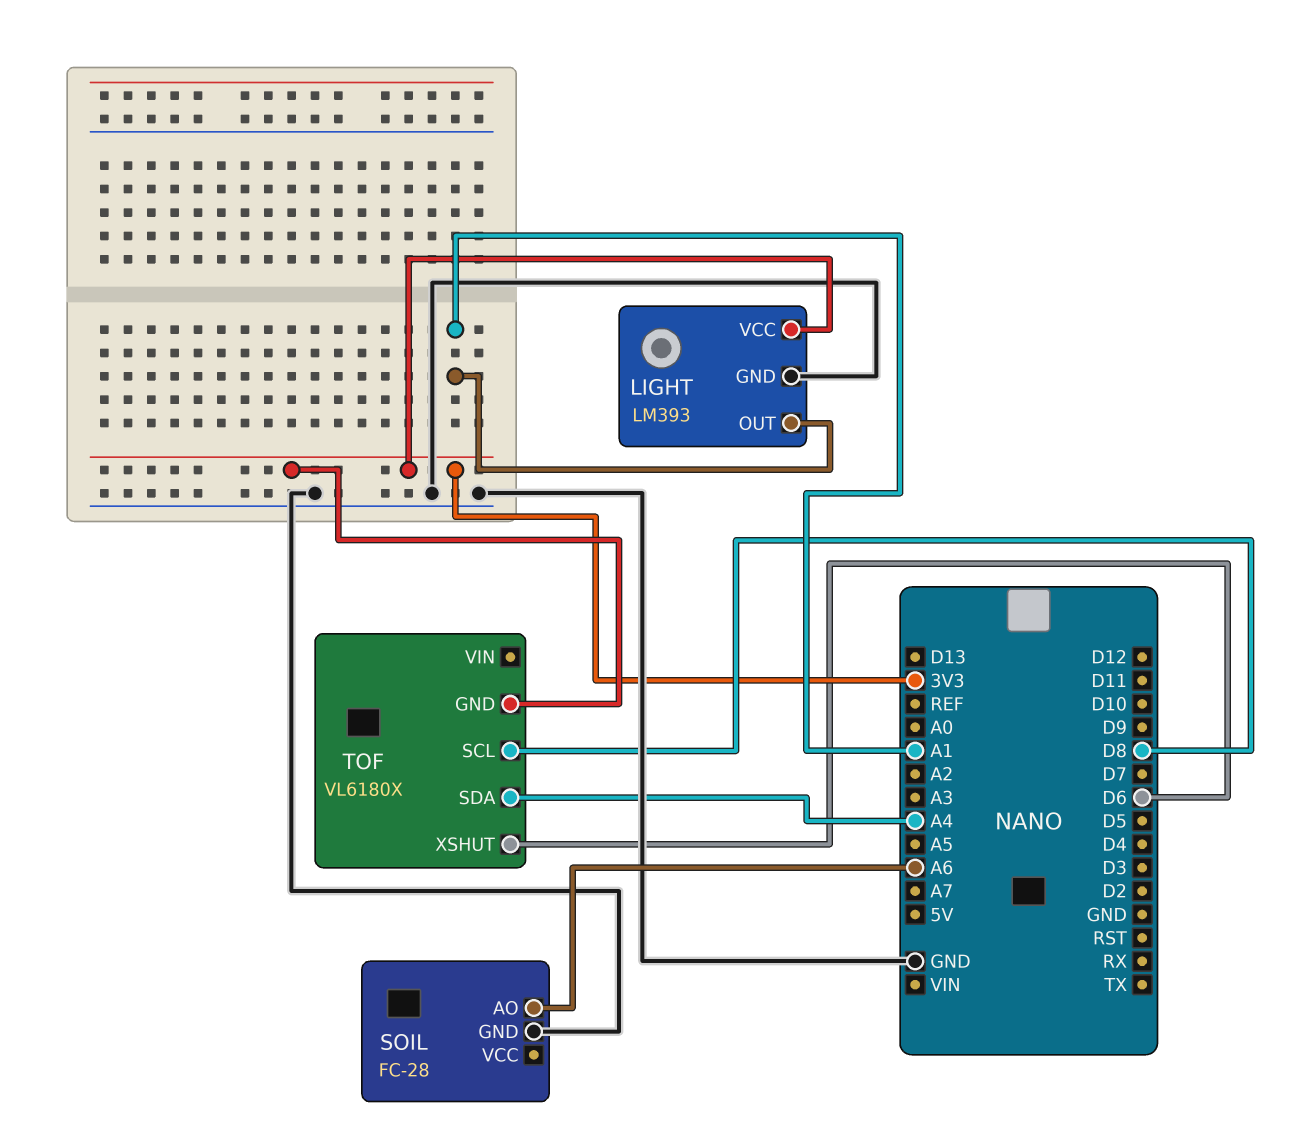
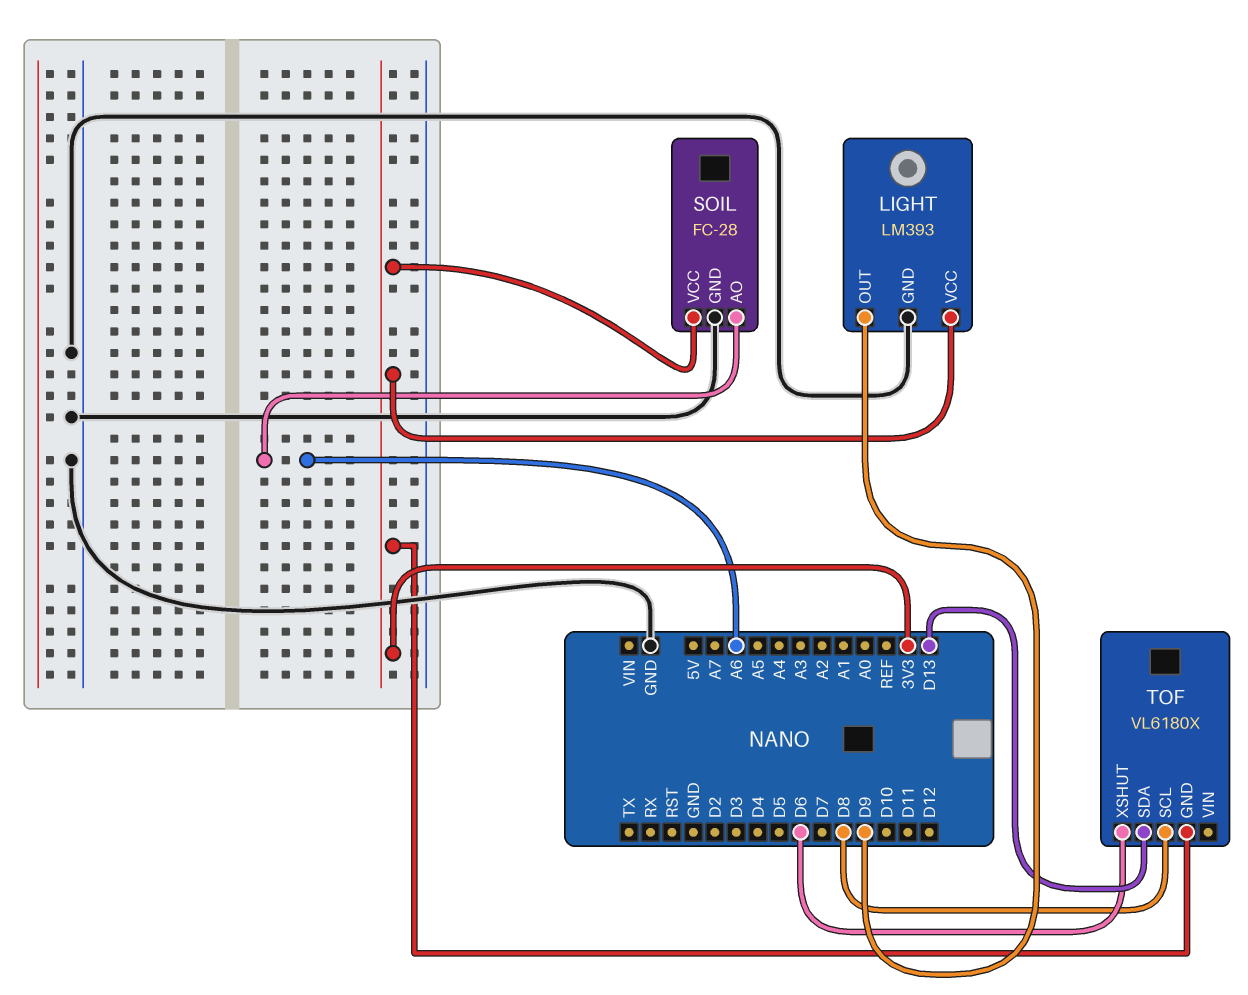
LIGHT pin OUT: A1 -> D9
SOIL pin VCC: none -> 3V3
TOF pin SDA: A4 -> D13

